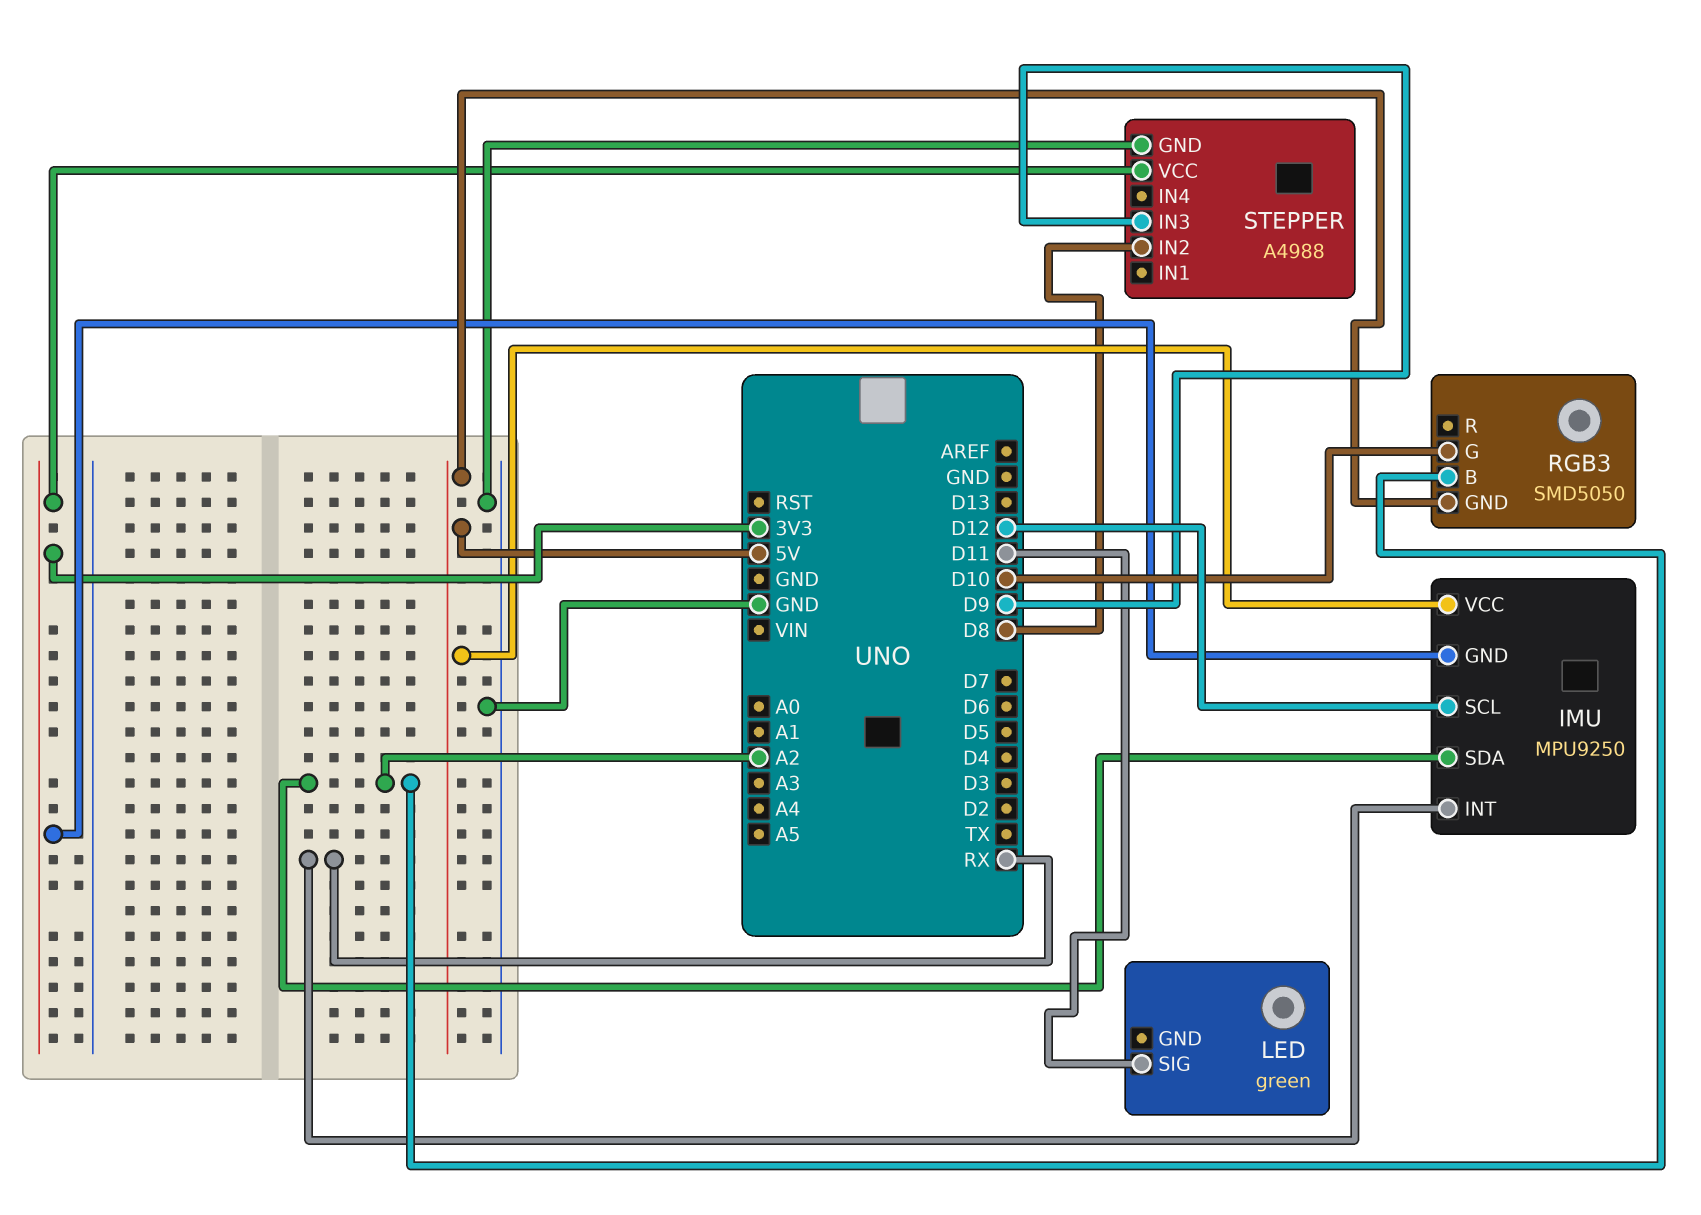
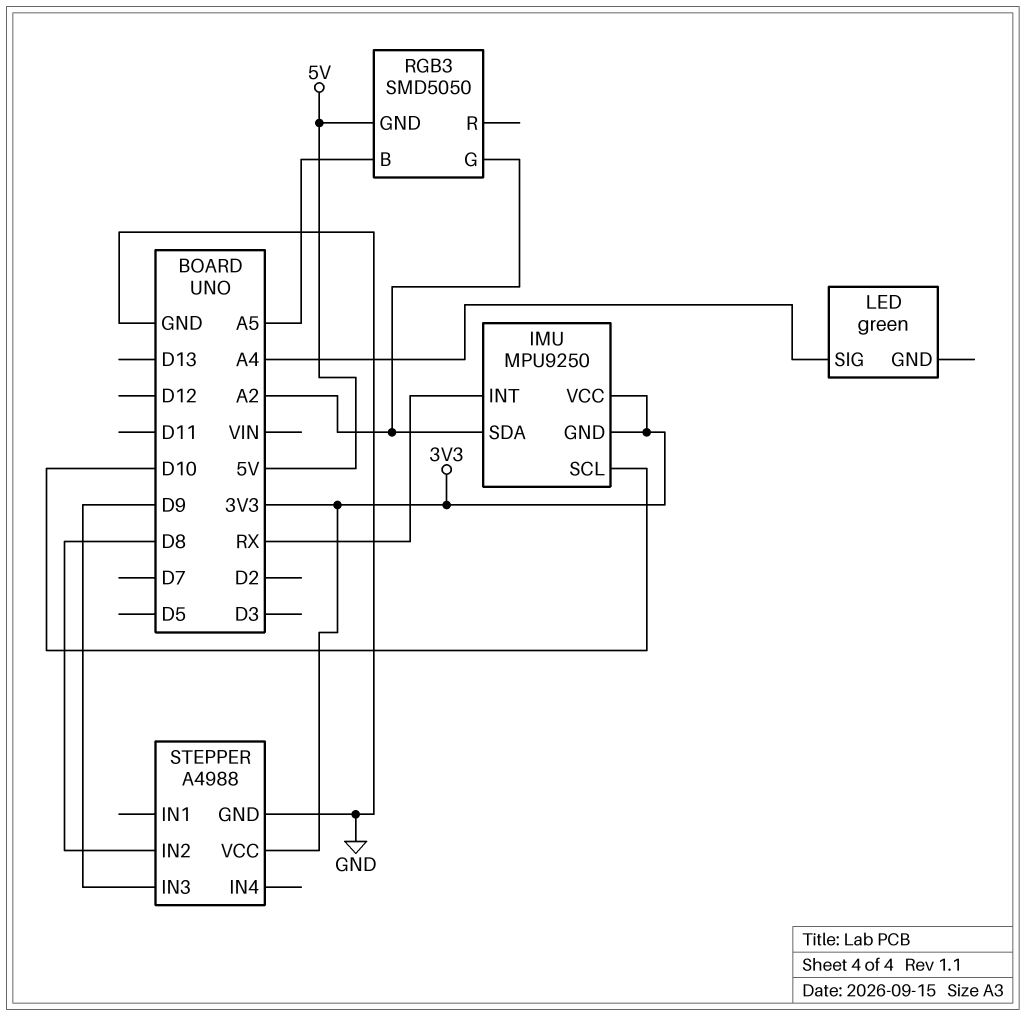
IMU pin SCL: D12 -> D10
IMU pin VCC: 5V -> 3V3
LED pin SIG: D11 -> A4
RGB3 pin B: A2 -> A5
RGB3 pin G: D10 -> A2

